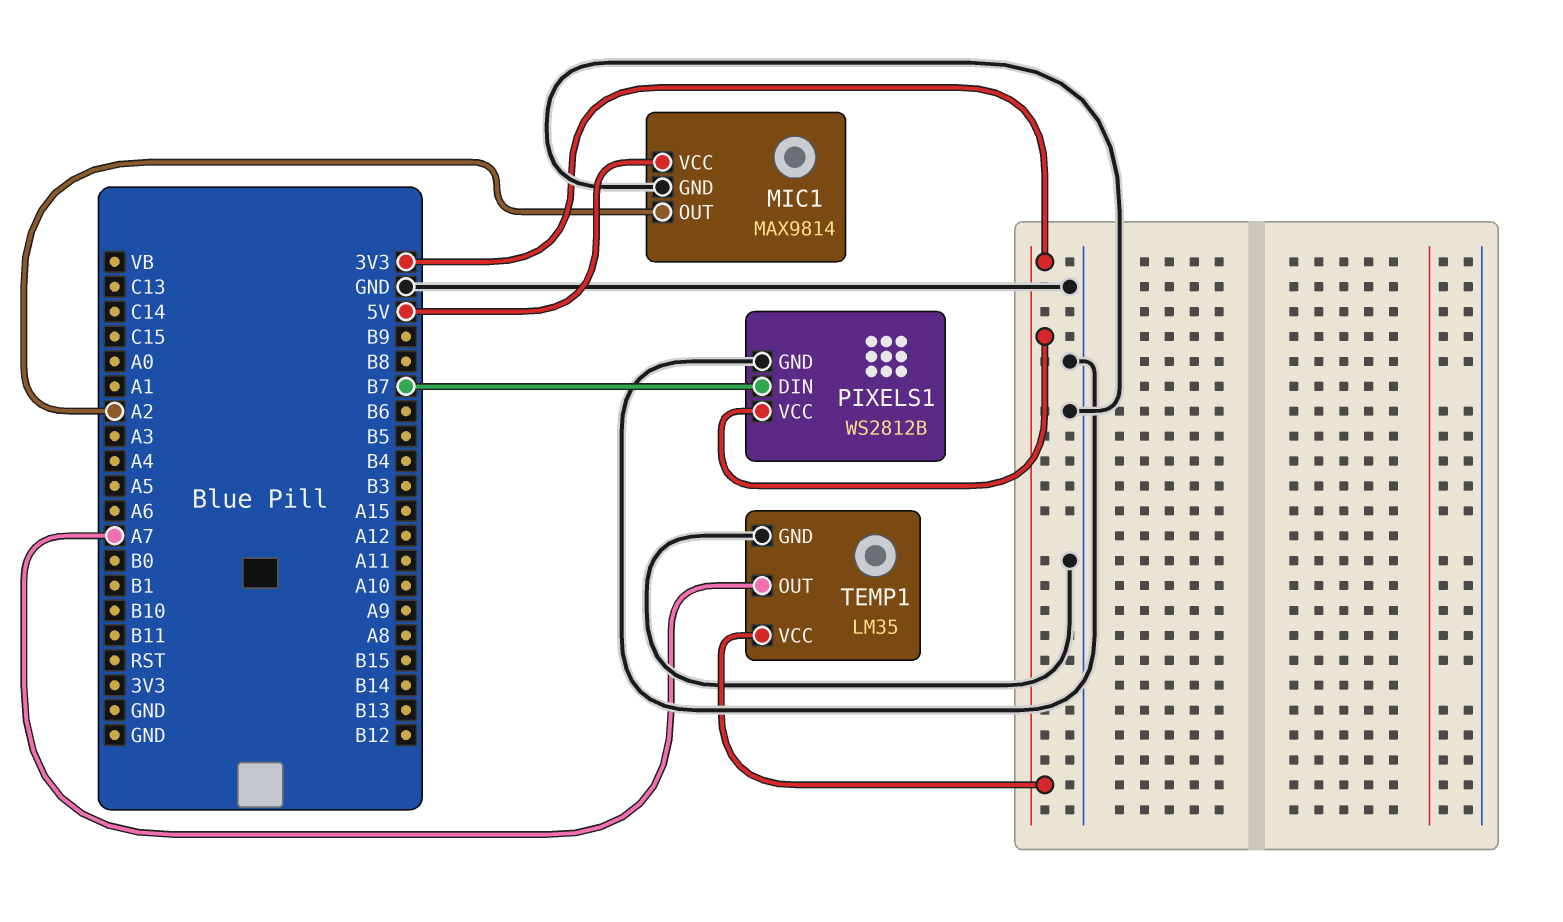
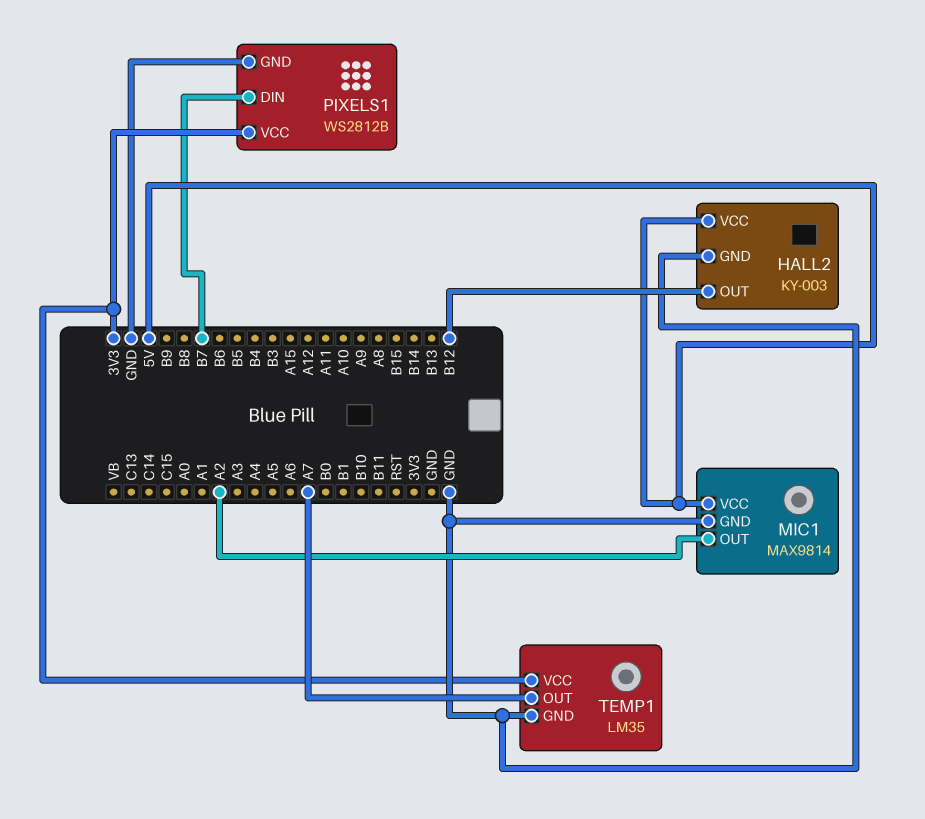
HALL2: none -> KY-003
HALL2 pin GND: none -> GND
HALL2 pin OUT: none -> B12
HALL2 pin VCC: none -> 5V

